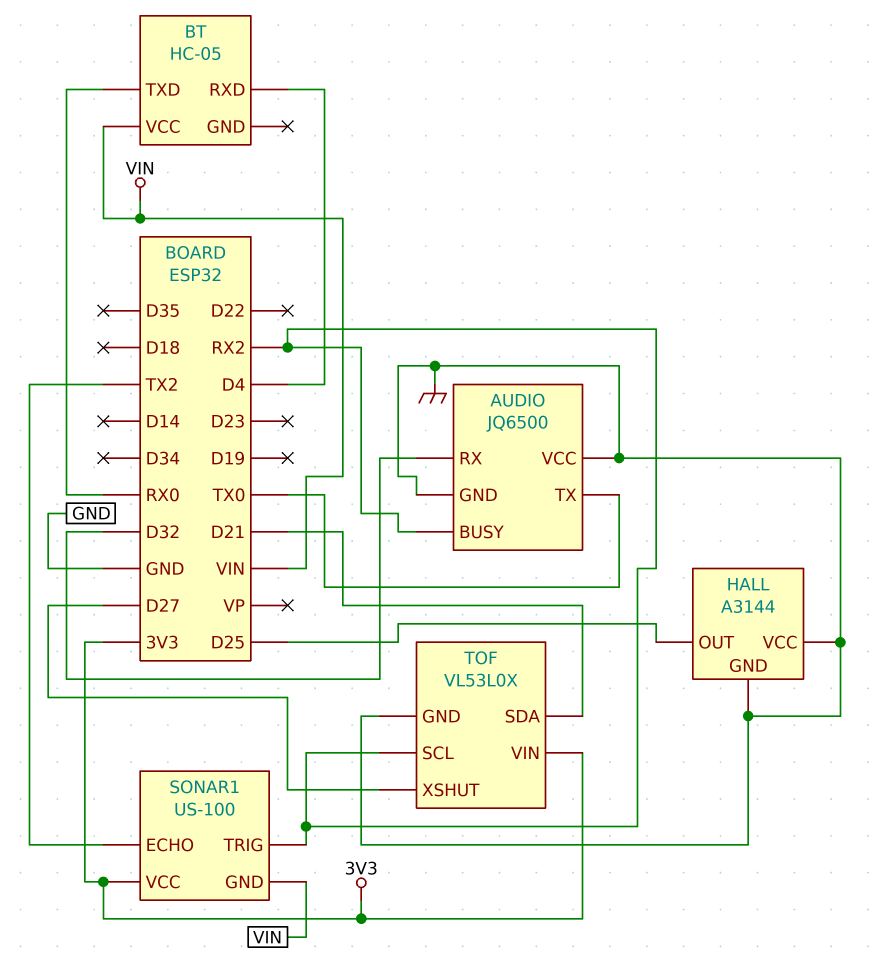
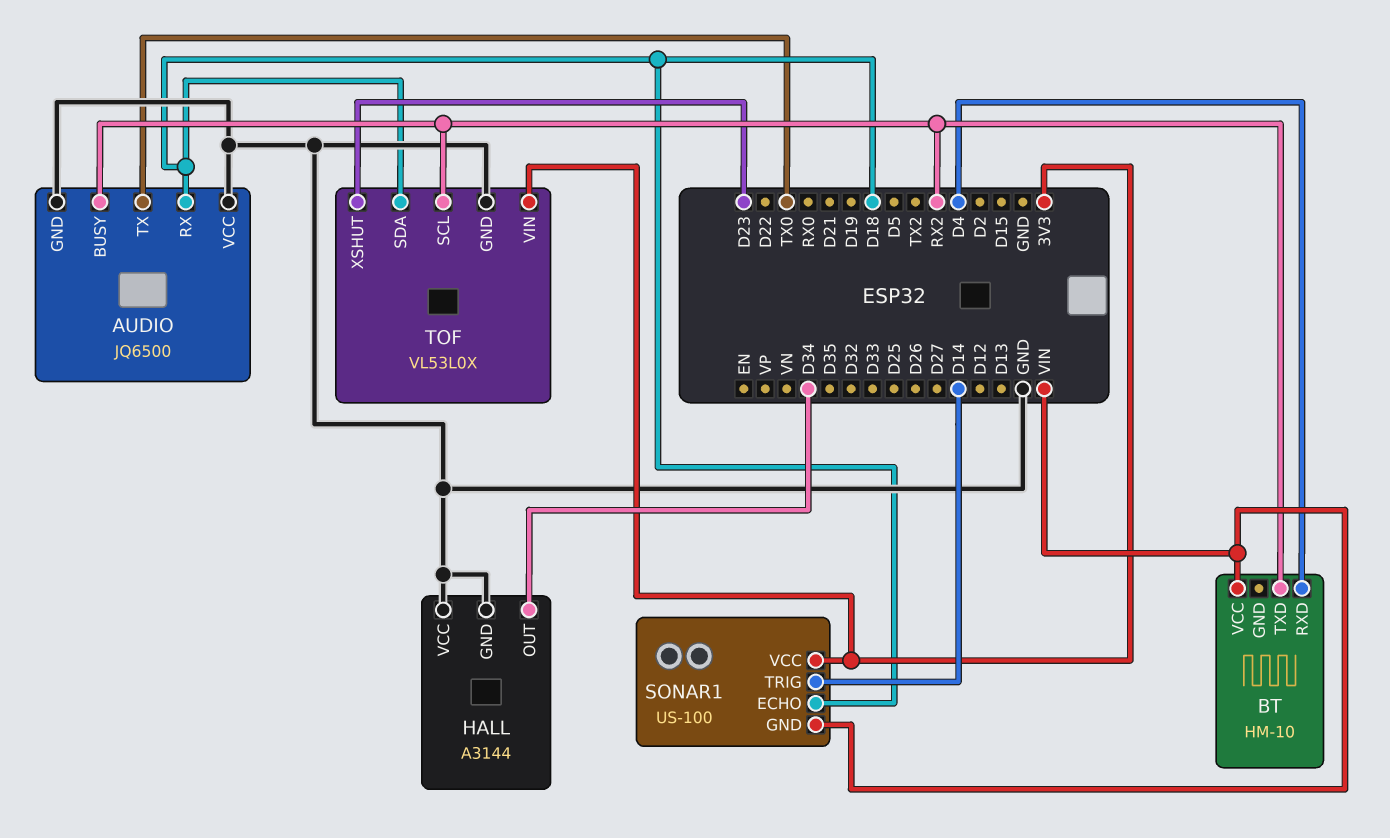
AUDIO pin RX: D32 -> D18
BT: HC-05 -> HM-10
BT pin TXD: RX0 -> RX2
HALL pin OUT: D25 -> D34
SONAR1 pin ECHO: TX2 -> D18
SONAR1 pin TRIG: RX2 -> D14
TOF pin SDA: D21 -> D18
TOF pin XSHUT: D27 -> D23

